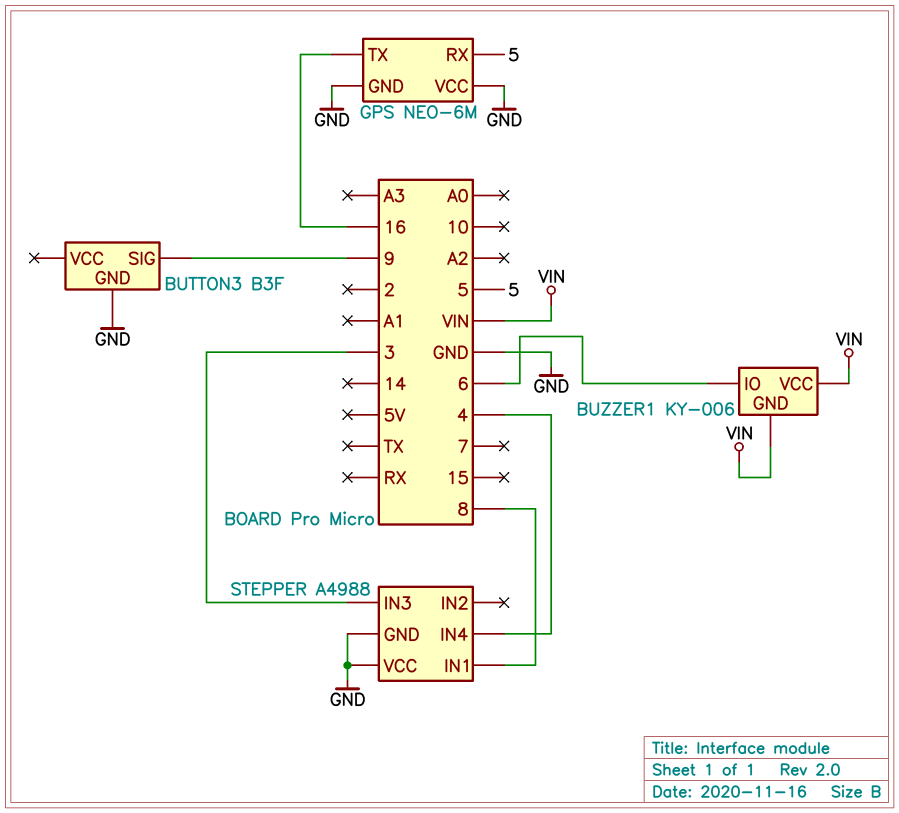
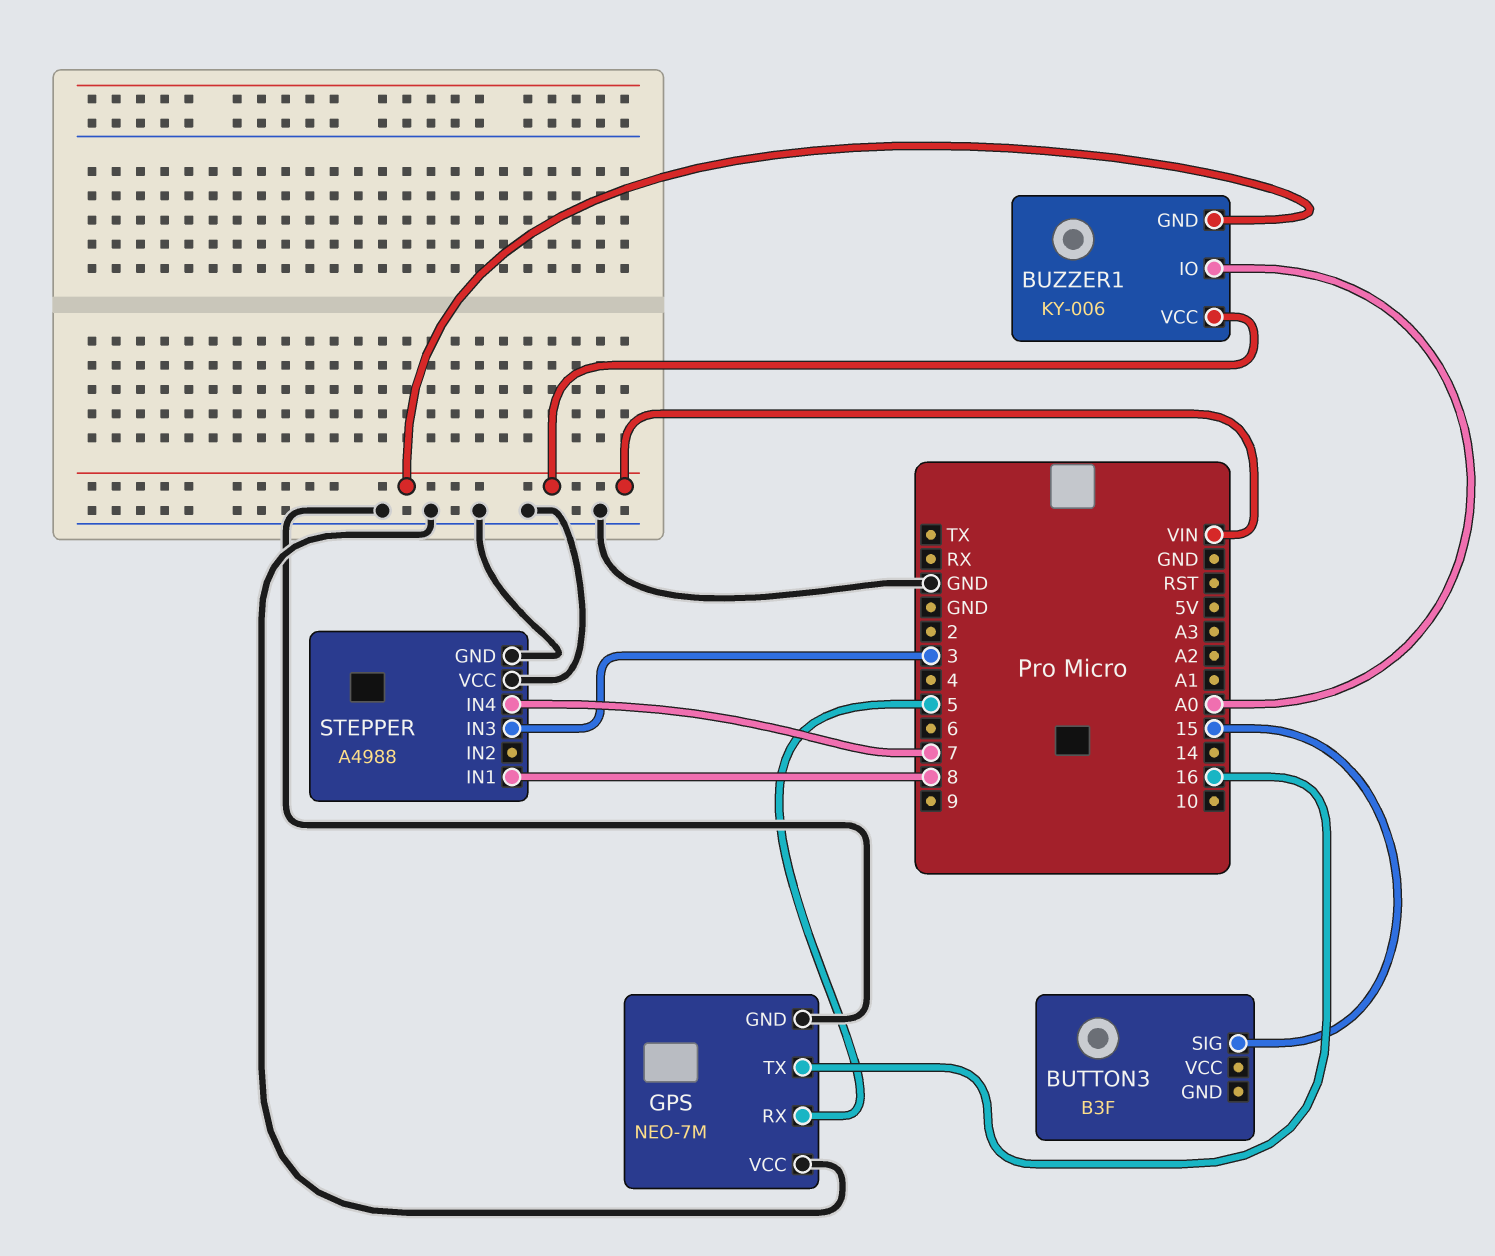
BUTTON3 pin GND: GND -> none
BUTTON3 pin SIG: 9 -> 15
BUZZER1 pin IO: 6 -> A0
GPS: NEO-6M -> NEO-7M
STEPPER pin IN4: 4 -> 7

